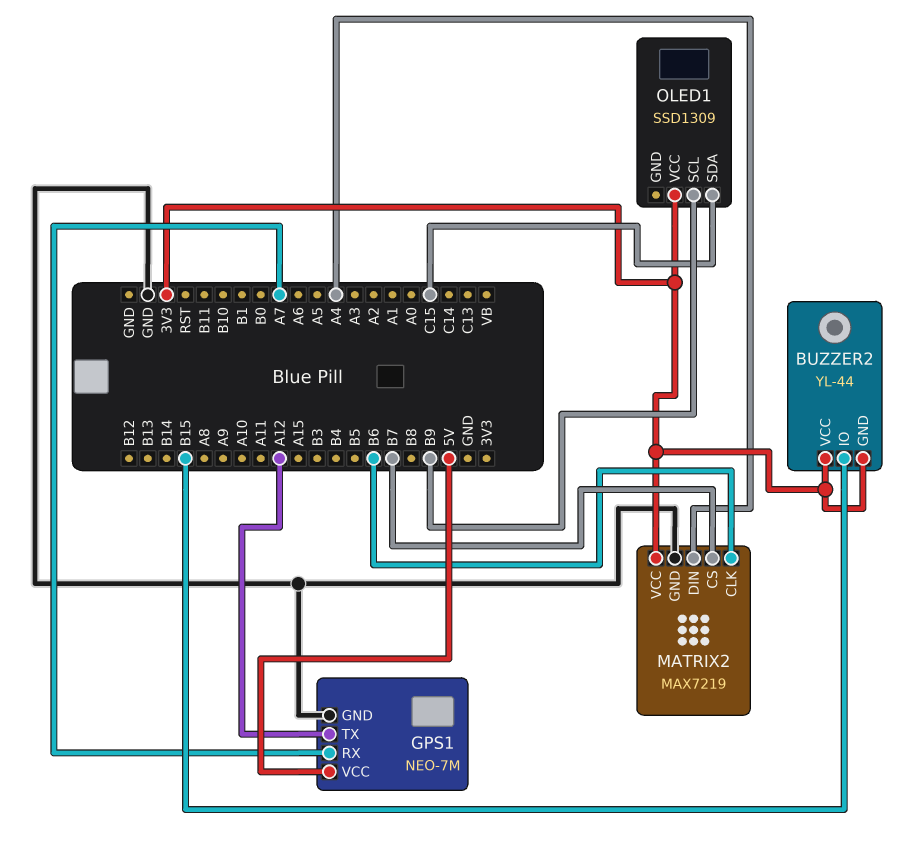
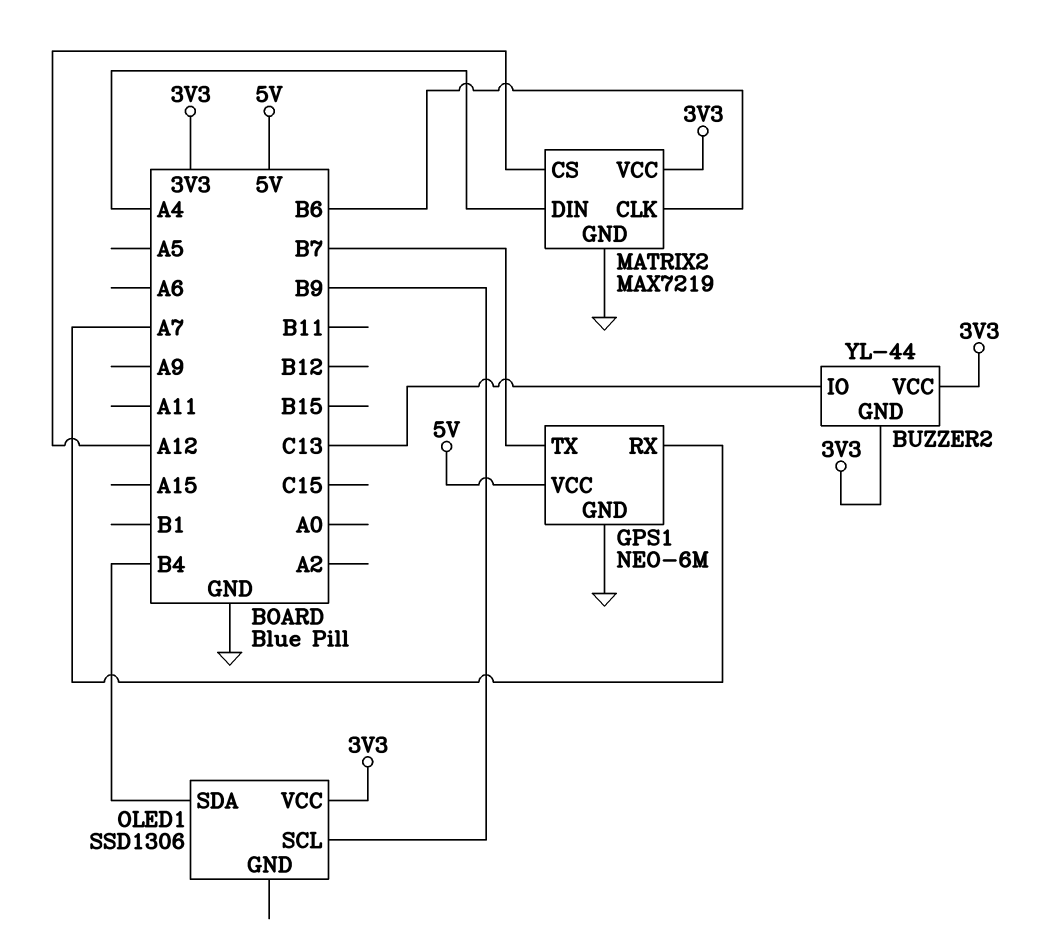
BUZZER2 pin IO: B15 -> C13
GPS1: NEO-7M -> NEO-6M
GPS1 pin TX: A12 -> B7
MATRIX2 pin CS: B7 -> A12
OLED1: SSD1309 -> SSD1306
OLED1 pin SDA: C15 -> B4

